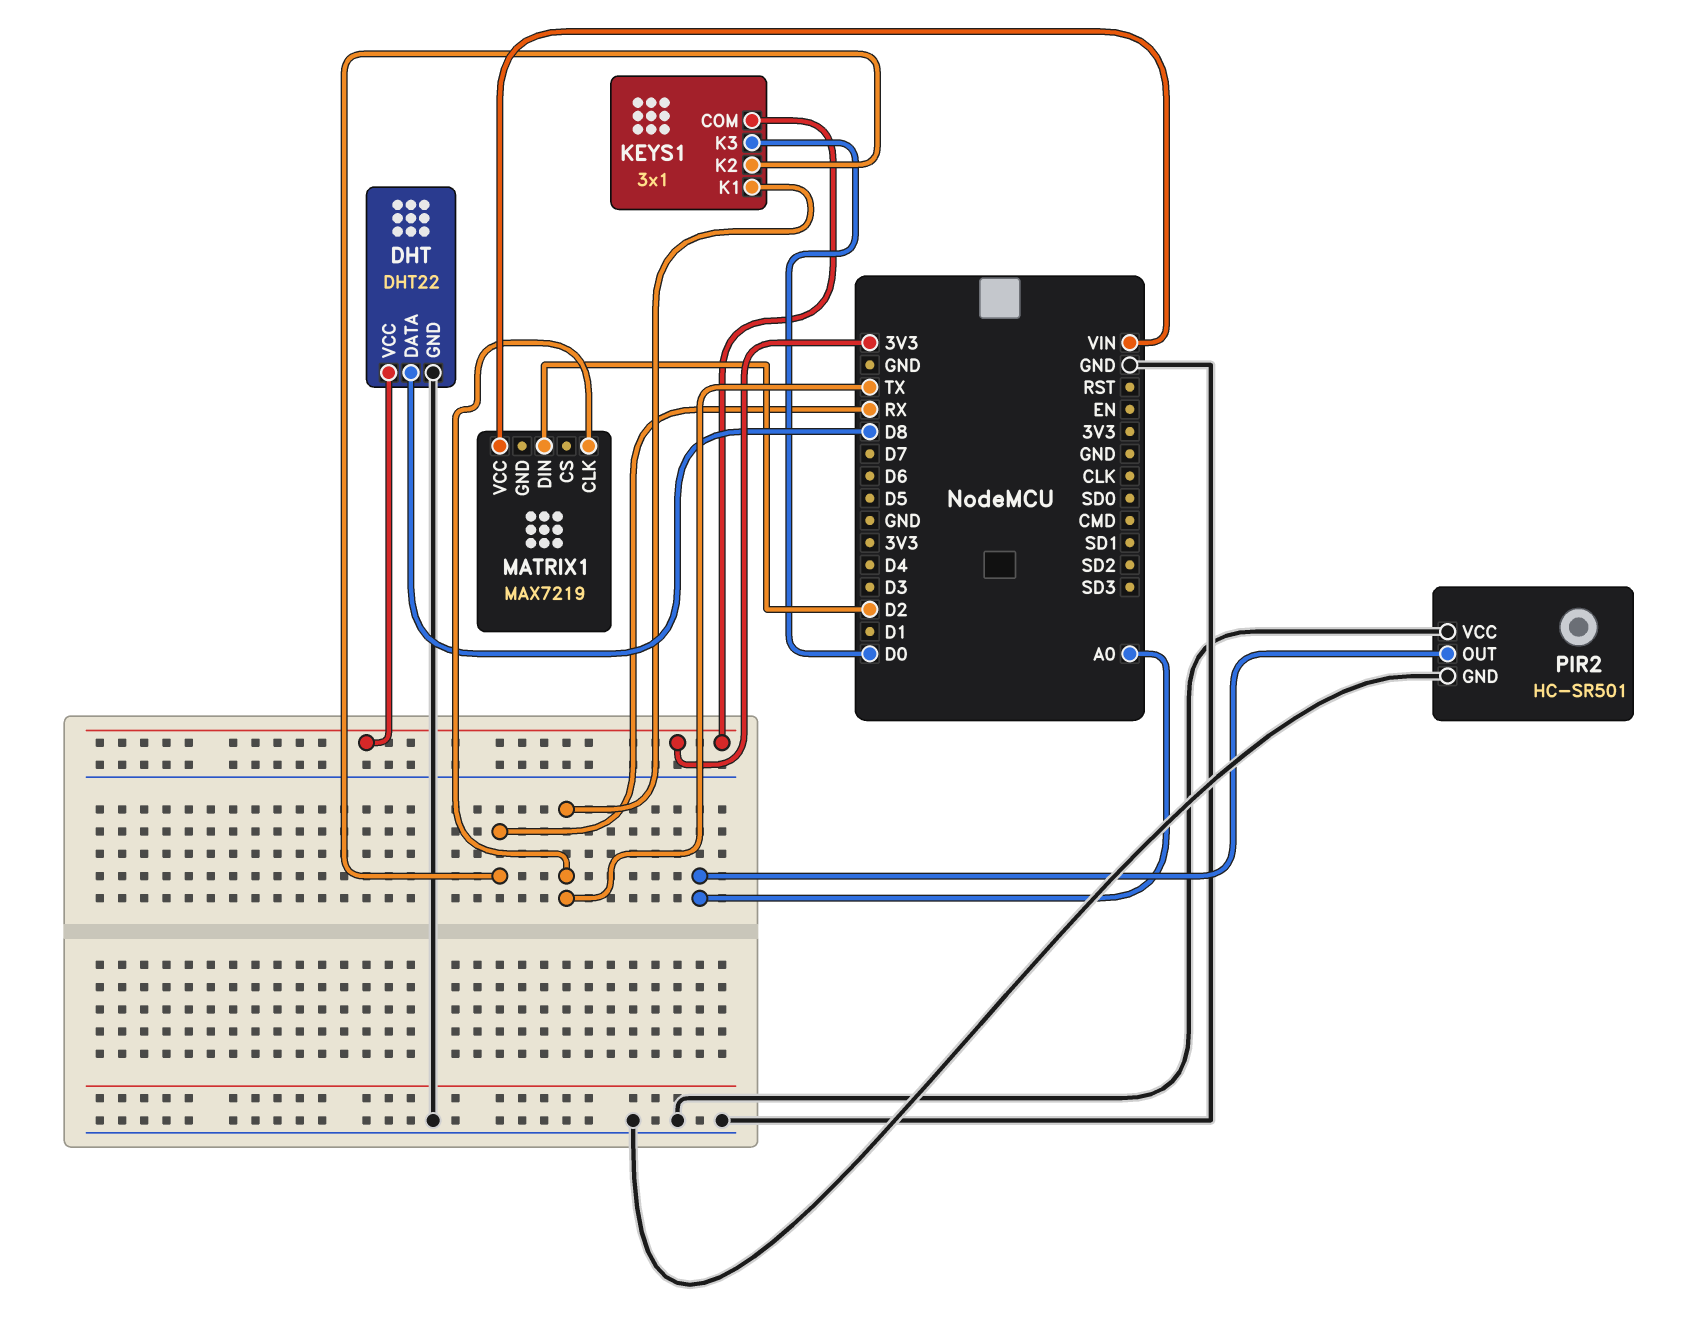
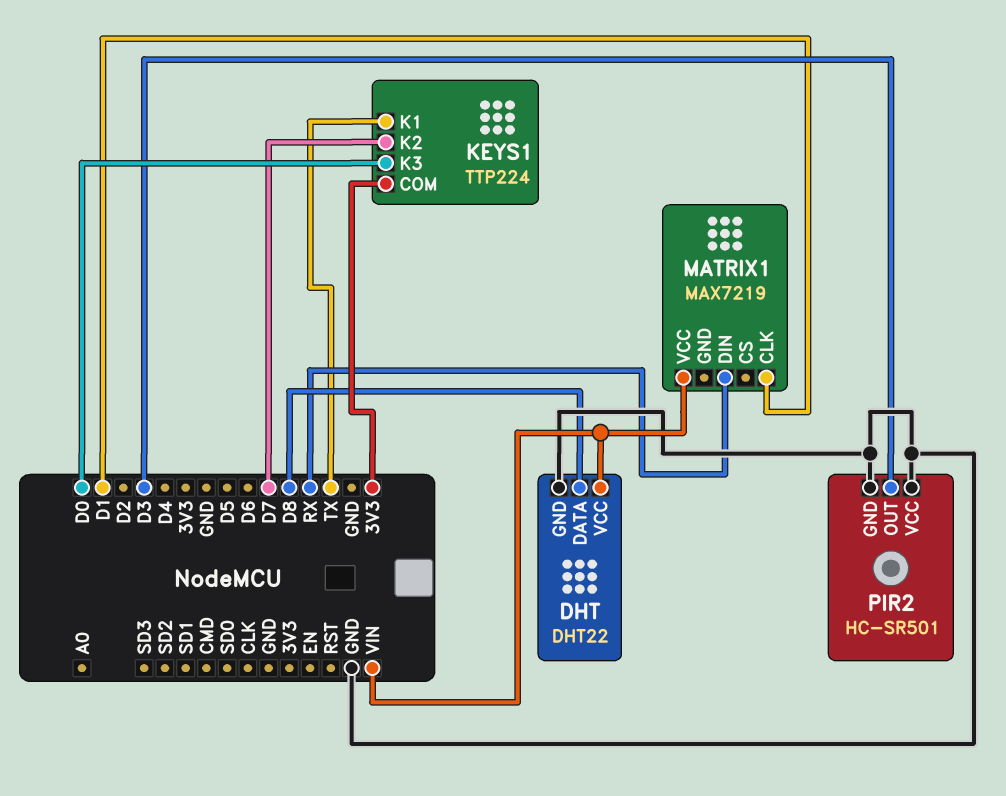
DHT pin VCC: 3V3 -> VIN
KEYS1: 3x1 -> TTP224
KEYS1 pin K2: RX -> D7
MATRIX1 pin CLK: TX -> D1
MATRIX1 pin DIN: D2 -> RX
PIR2 pin OUT: A0 -> D3

